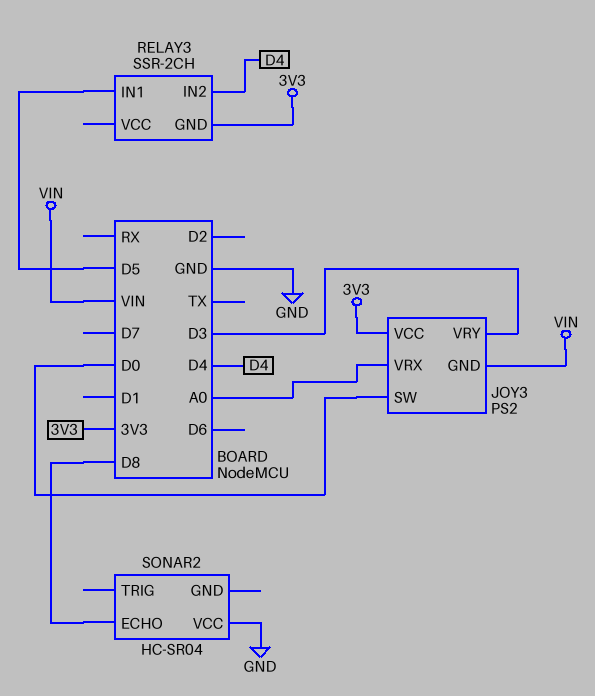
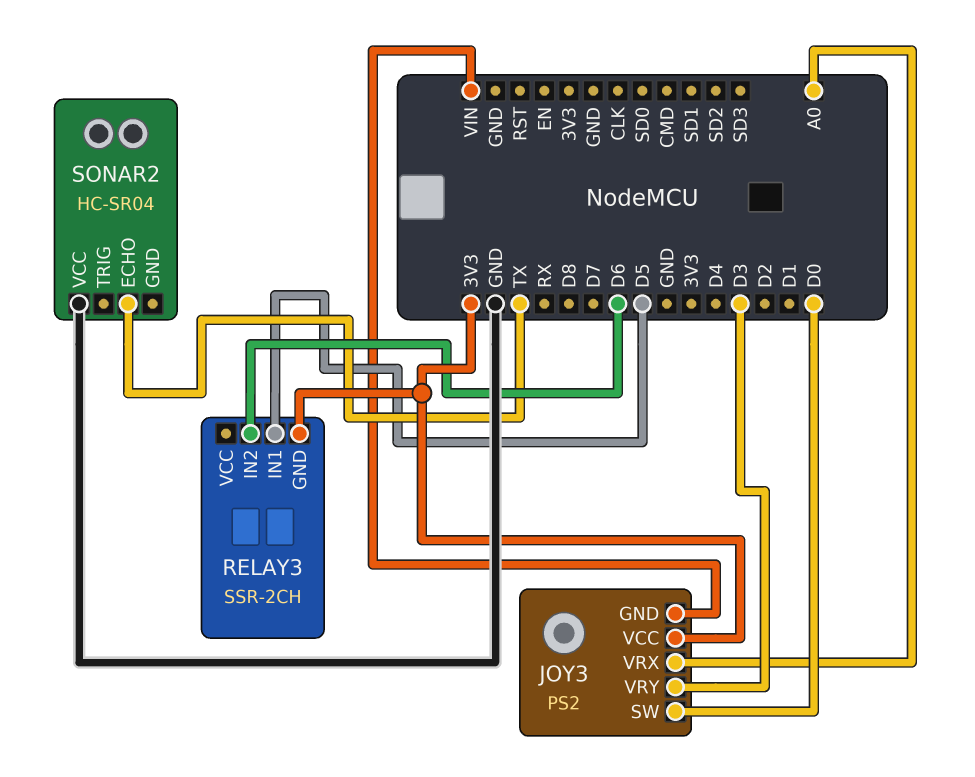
RELAY3 pin IN2: D4 -> D6
SONAR2 pin ECHO: D8 -> TX

